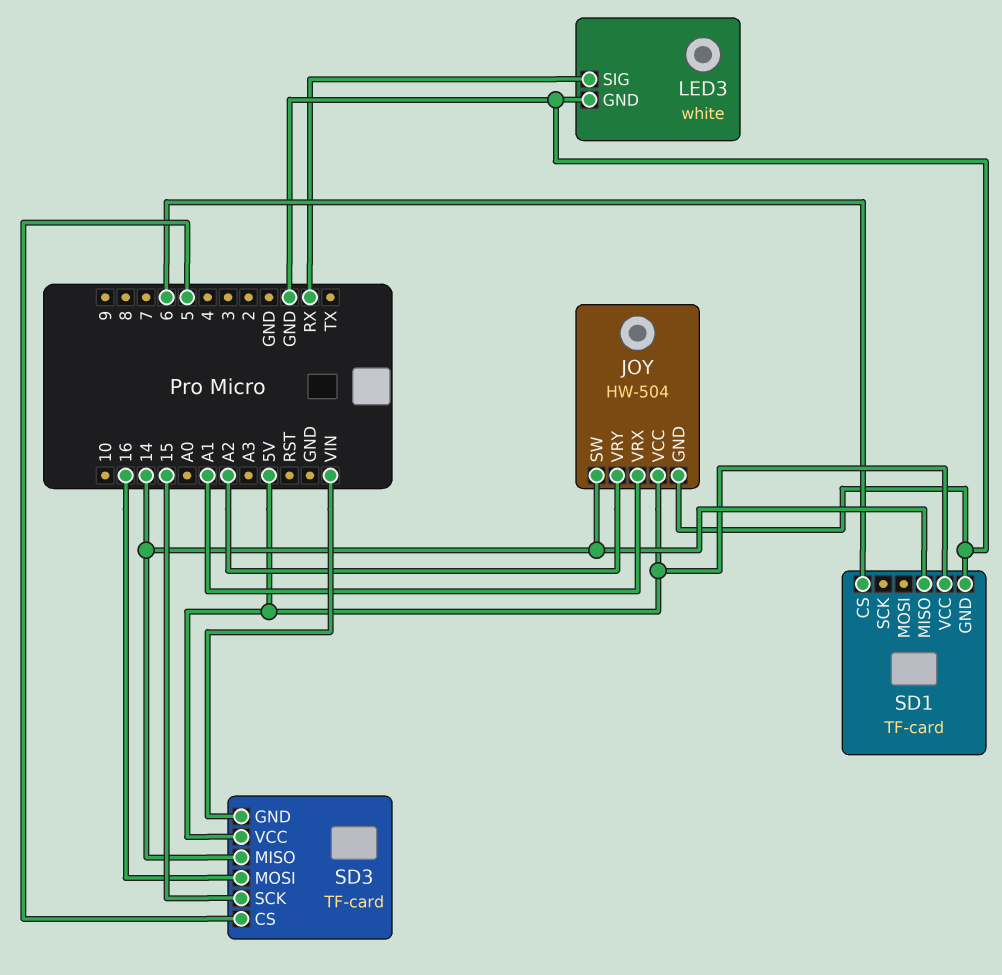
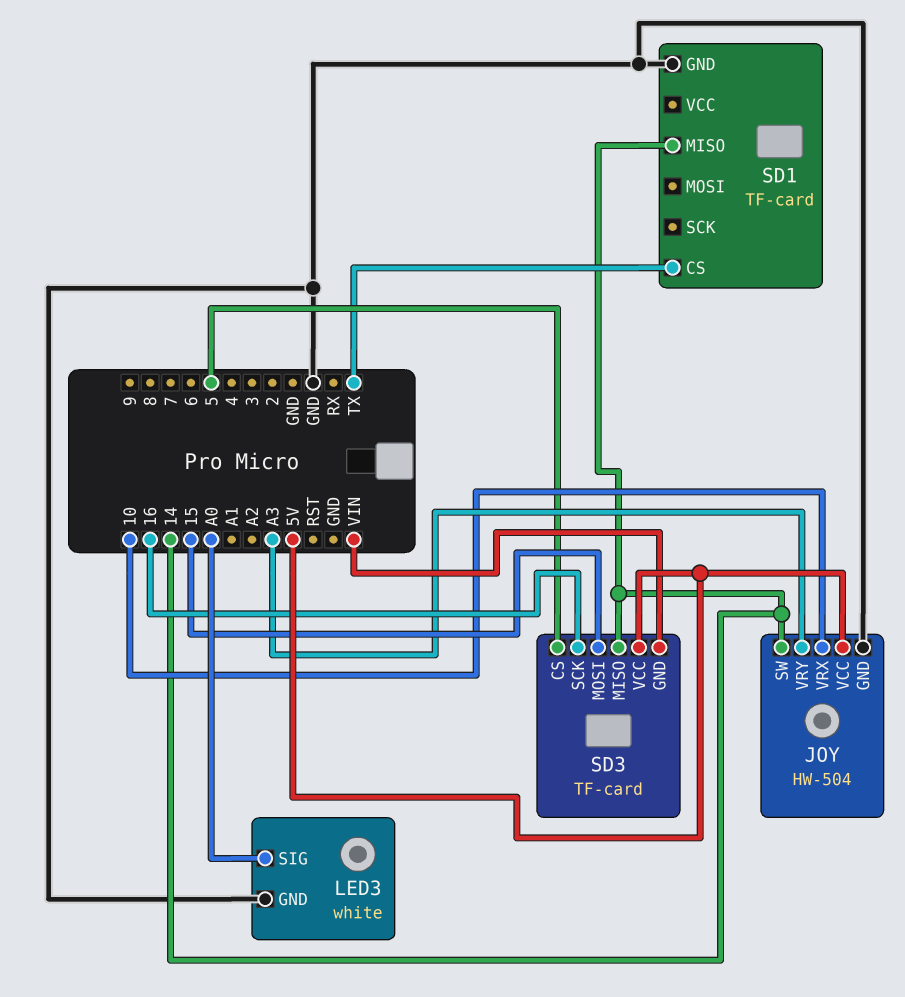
JOY pin VRX: A1 -> 10
JOY pin VRY: A2 -> A3
LED3 pin SIG: RX -> A0
SD1 pin CS: 6 -> TX
SD1 pin VCC: 5V -> none
SD3 pin MOSI: 16 -> 15
SD3 pin SCK: 15 -> 16

